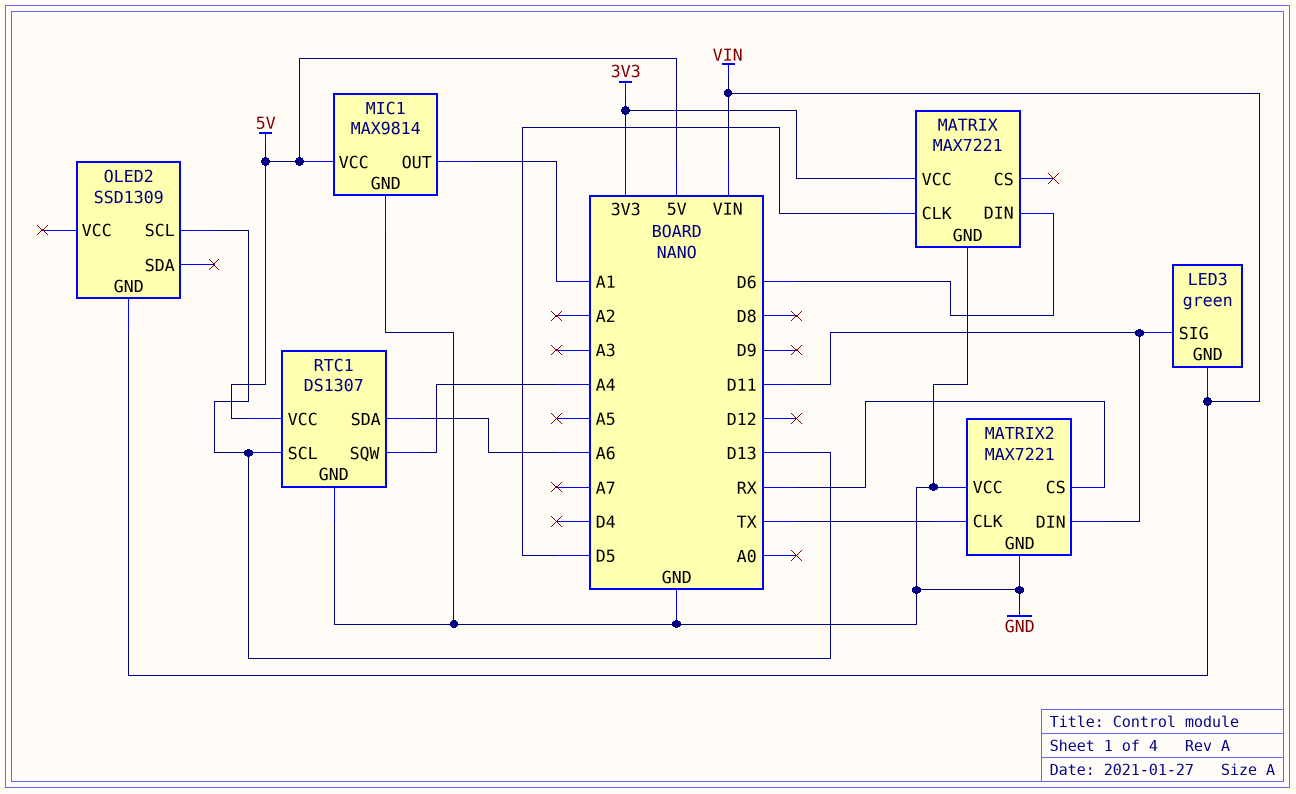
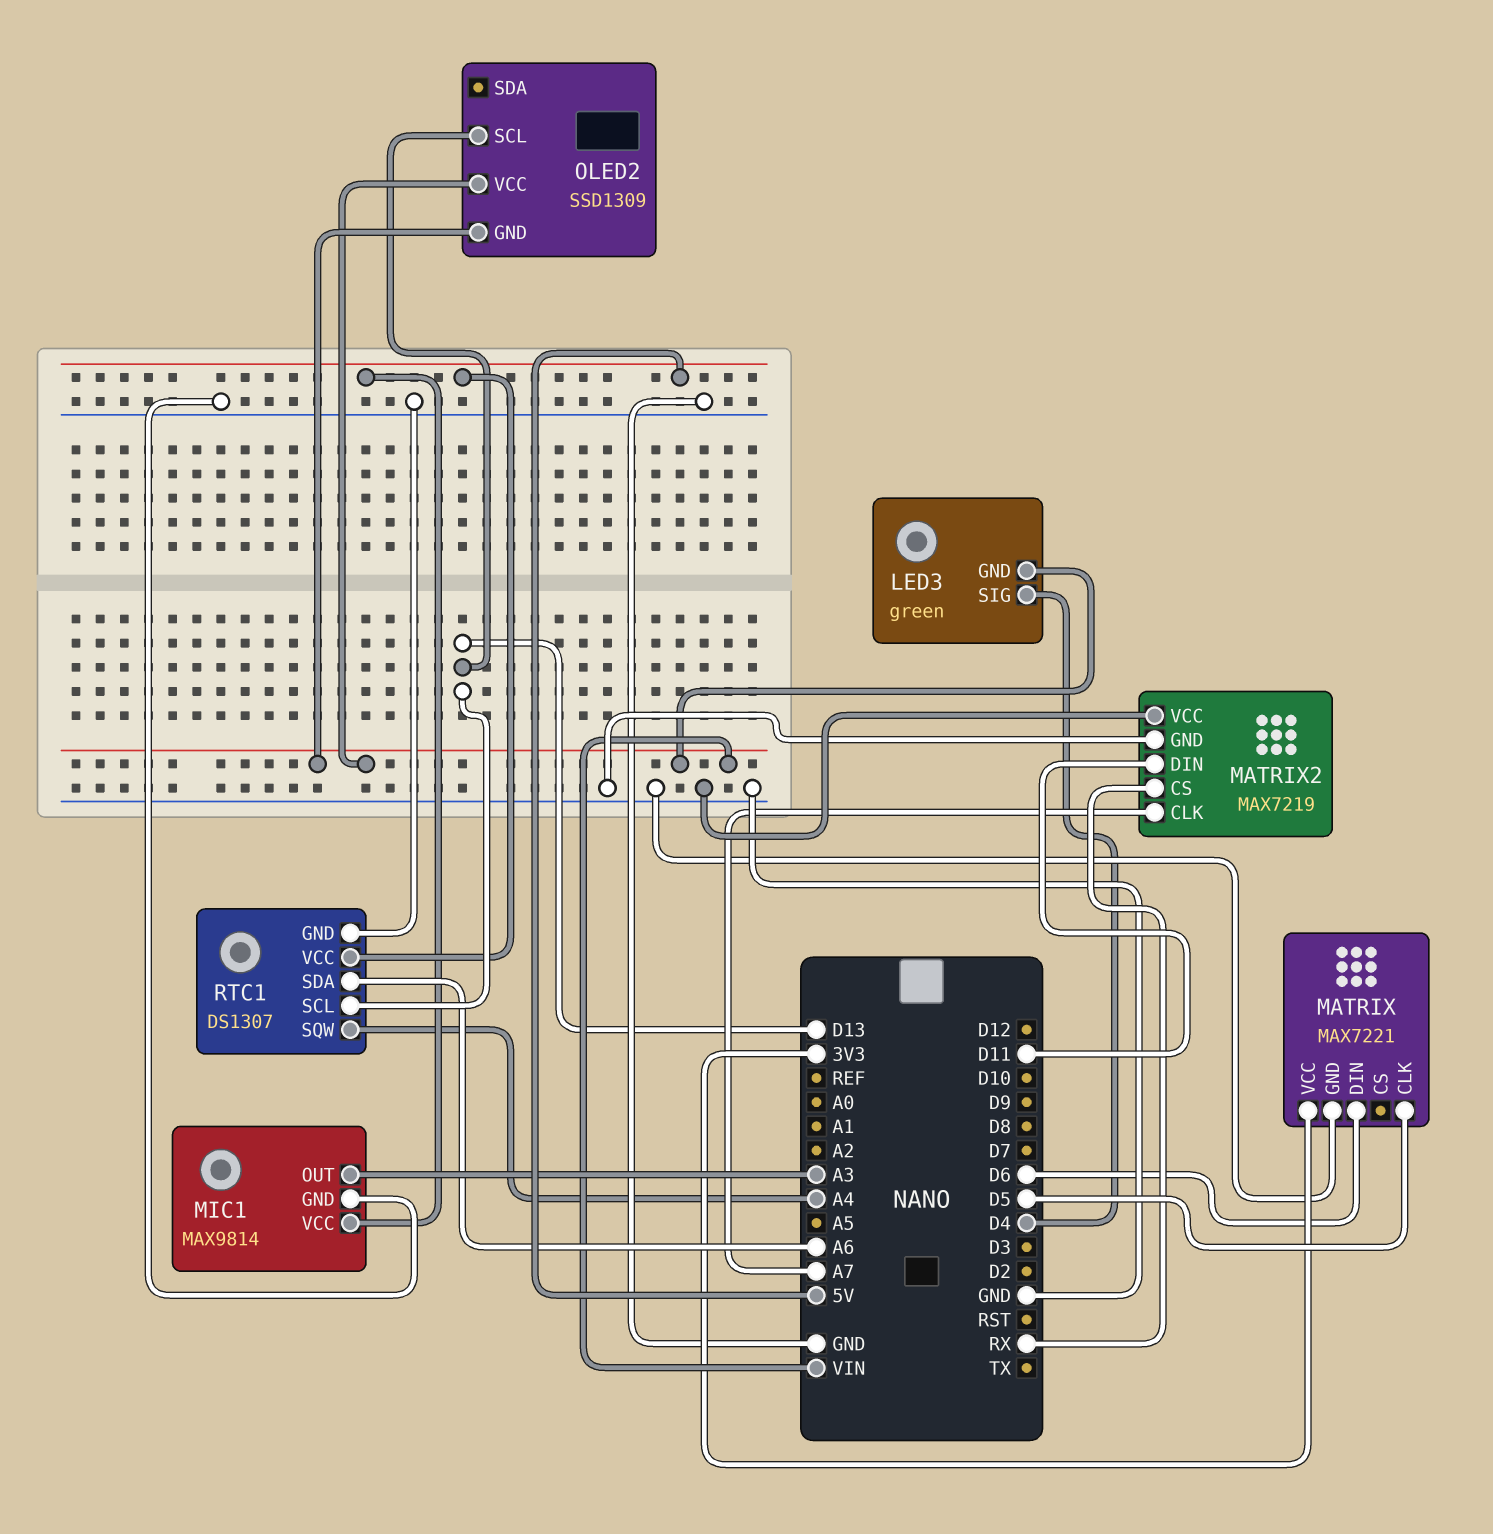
LED3 pin SIG: D11 -> D4
MATRIX2: MAX7221 -> MAX7219
MATRIX2 pin CLK: TX -> A7
MIC1 pin OUT: A1 -> A3
OLED2 pin VCC: none -> VIN

